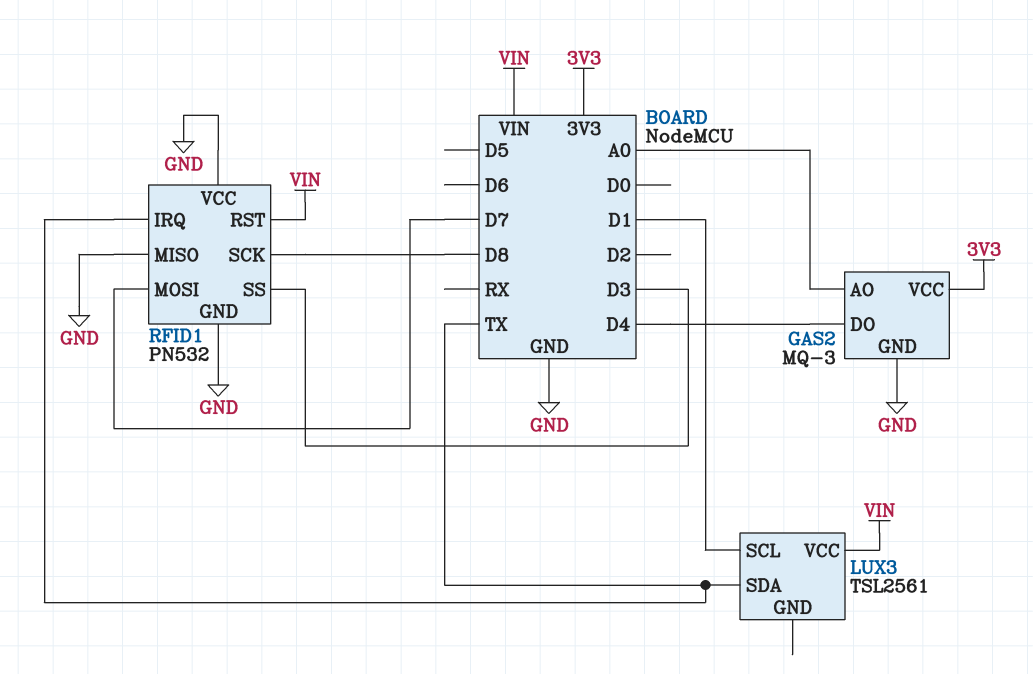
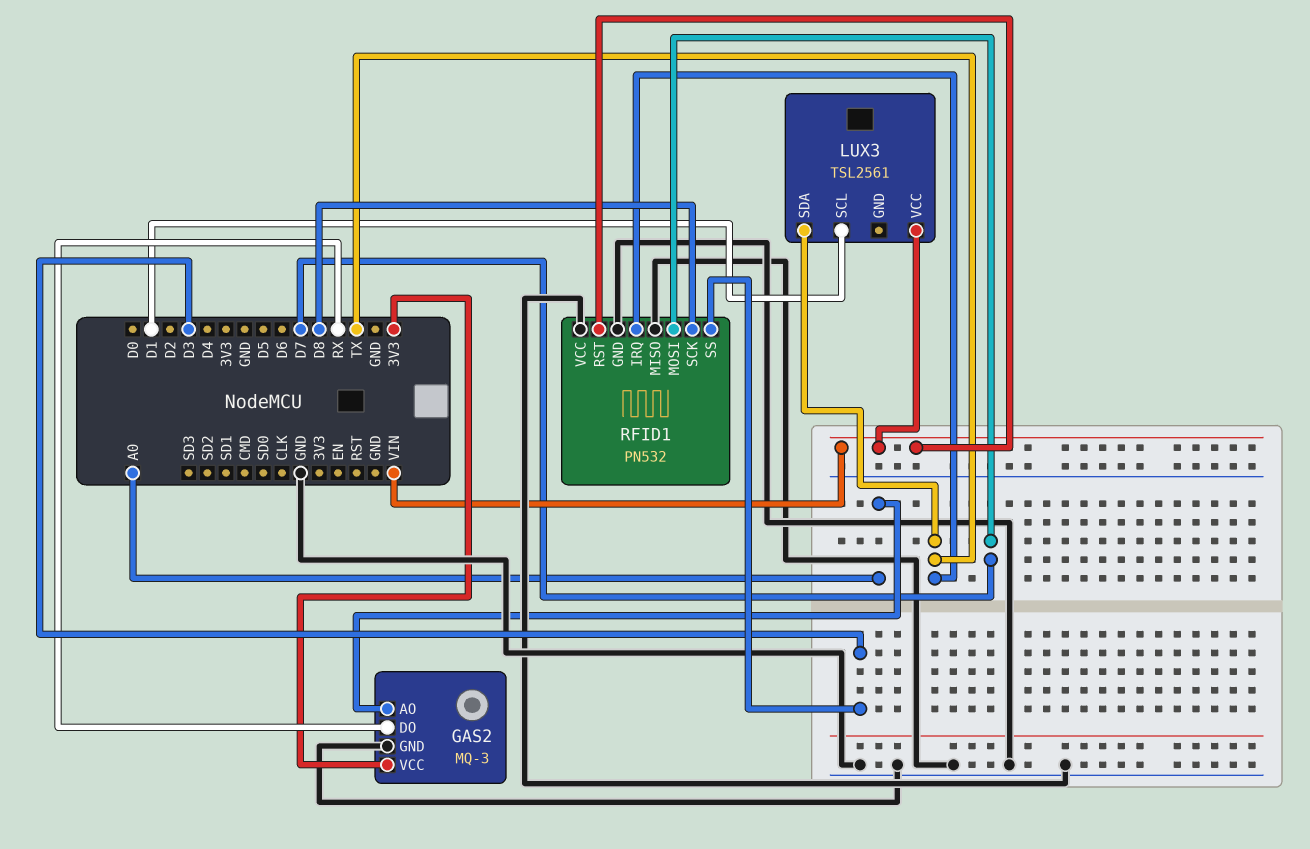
GAS2 pin DO: D4 -> RX

